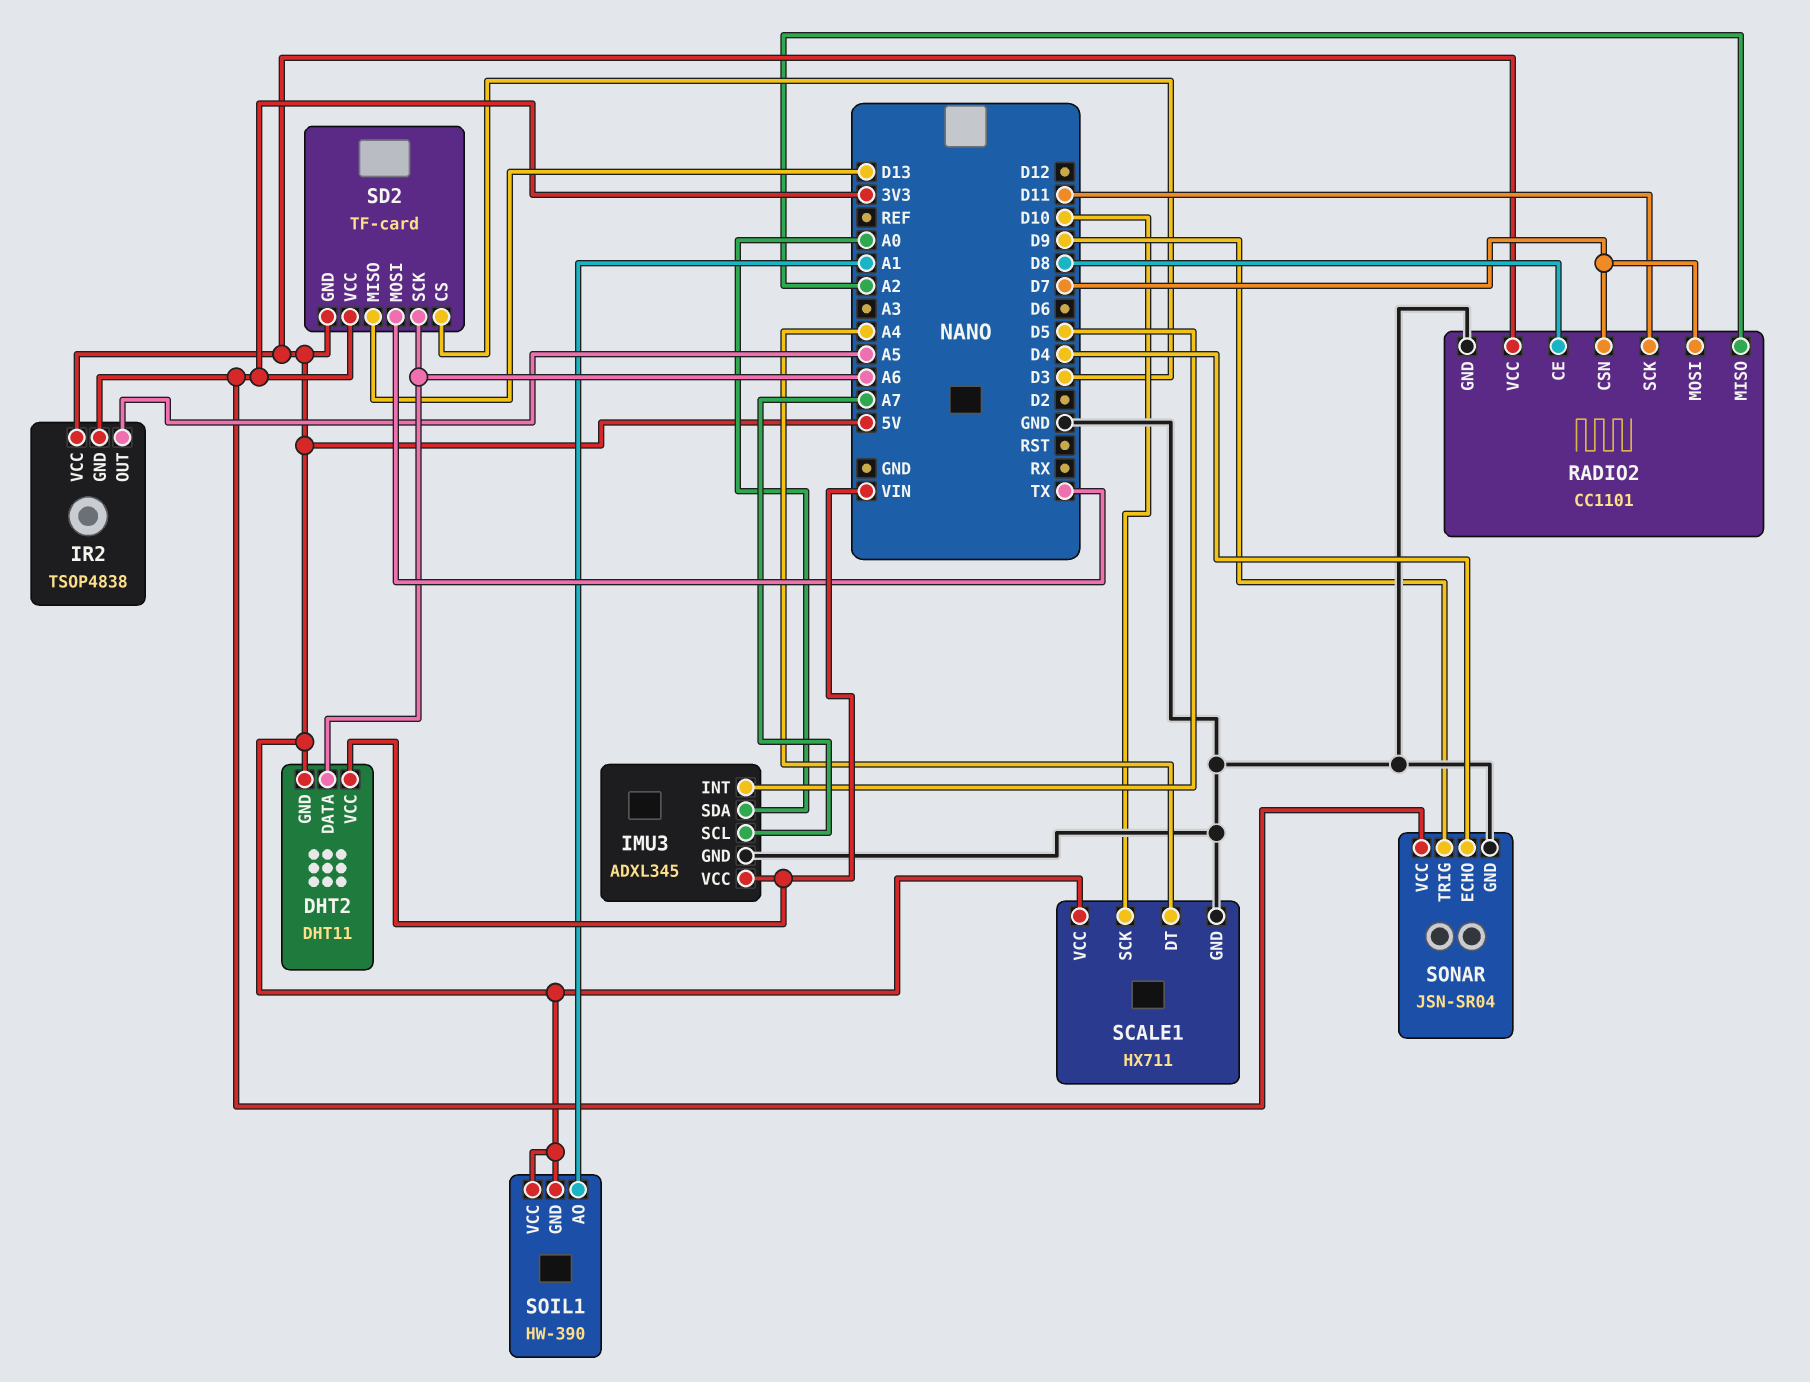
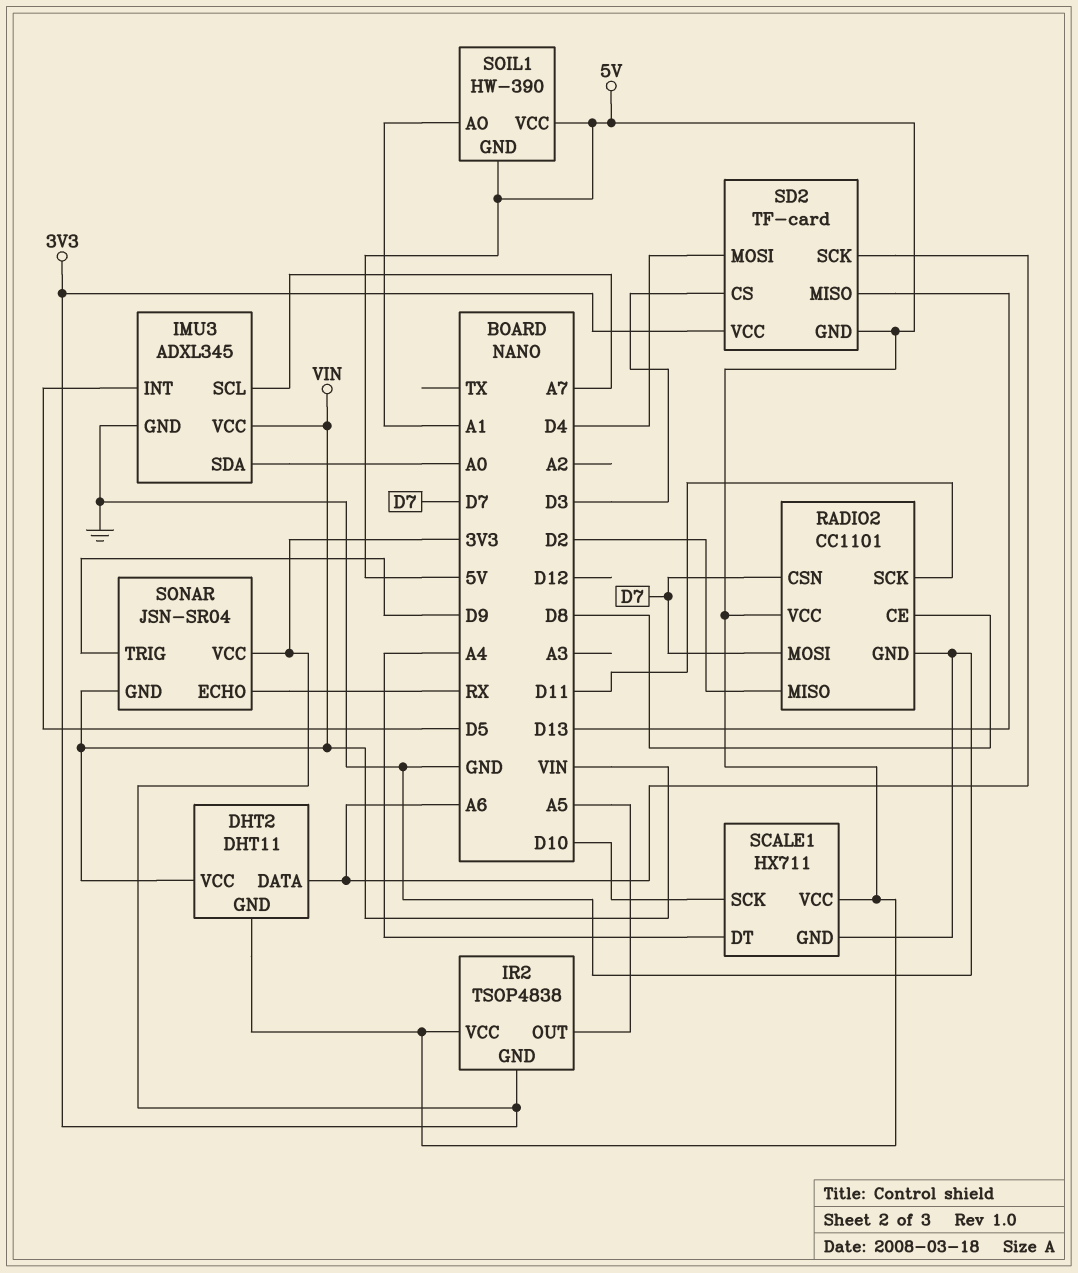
RADIO2 pin MISO: A2 -> D2
SD2 pin MOSI: TX -> D4
SONAR pin ECHO: D4 -> RX
SONAR pin GND: GND -> VIN

